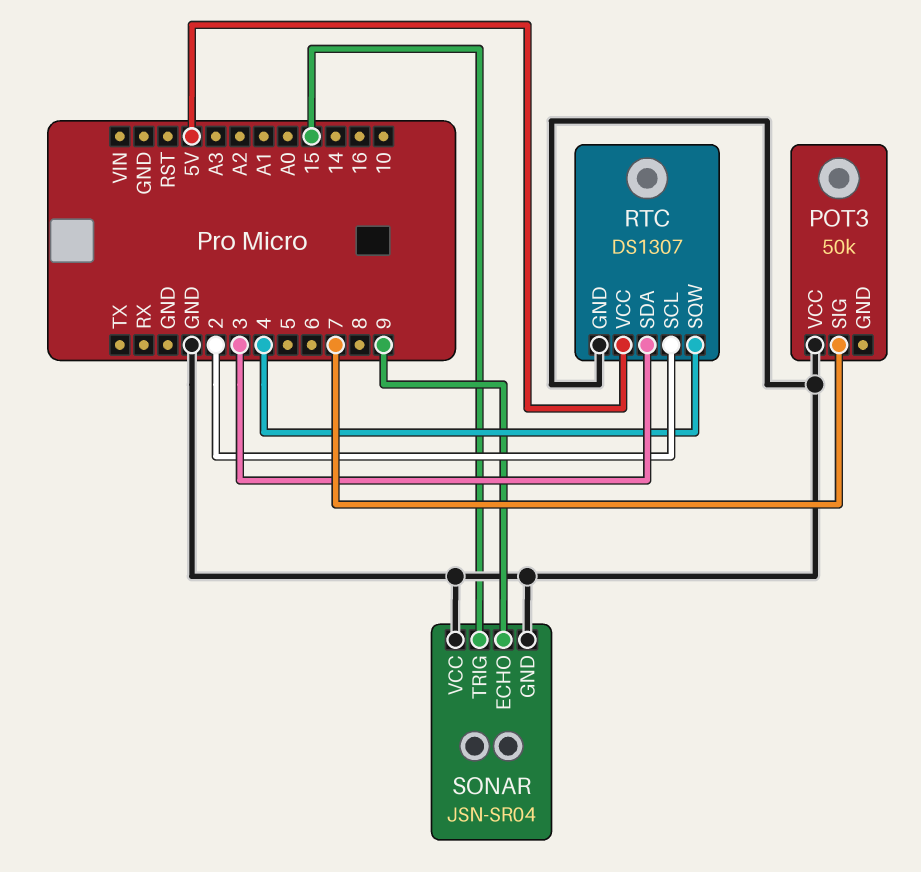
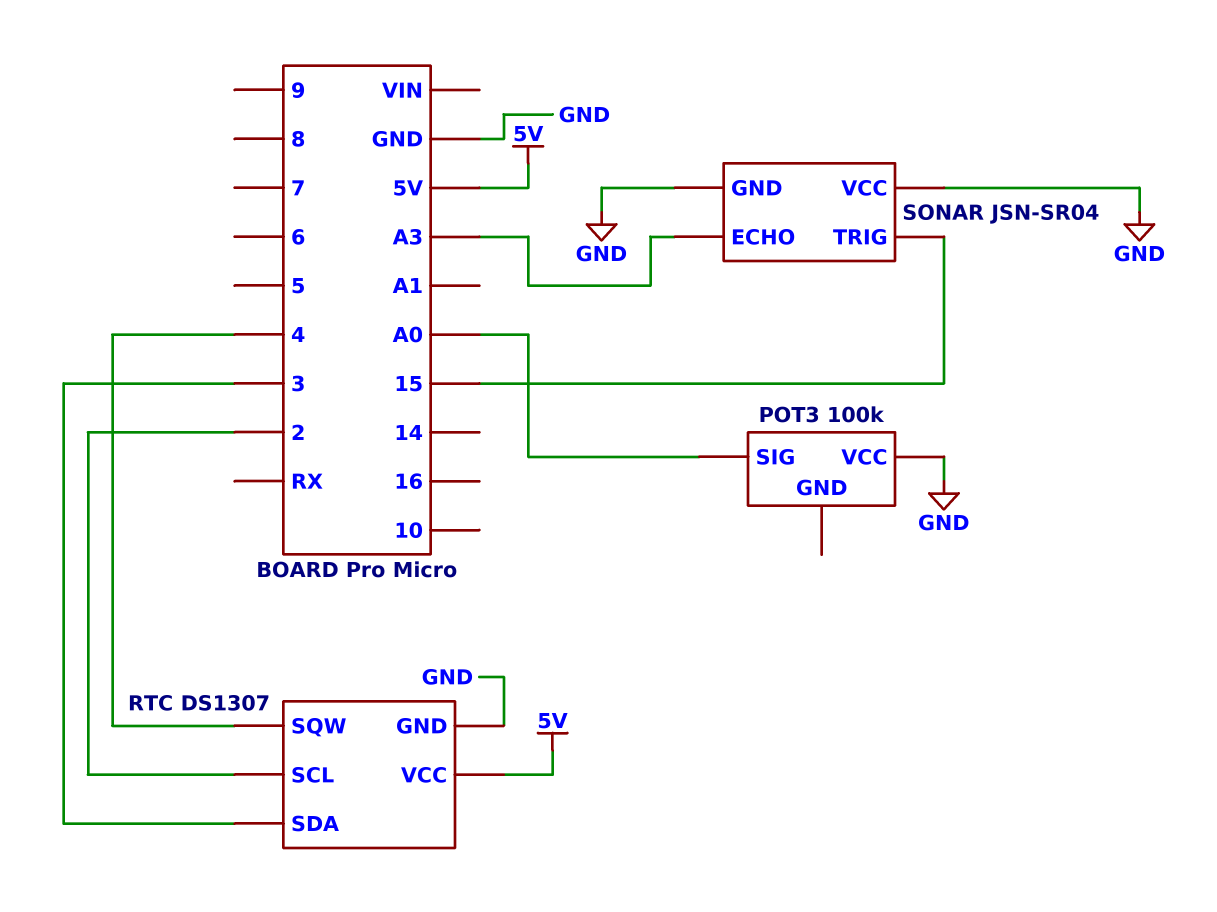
POT3: 50k -> 100k
POT3 pin SIG: 7 -> A0
SONAR pin ECHO: 9 -> A3

